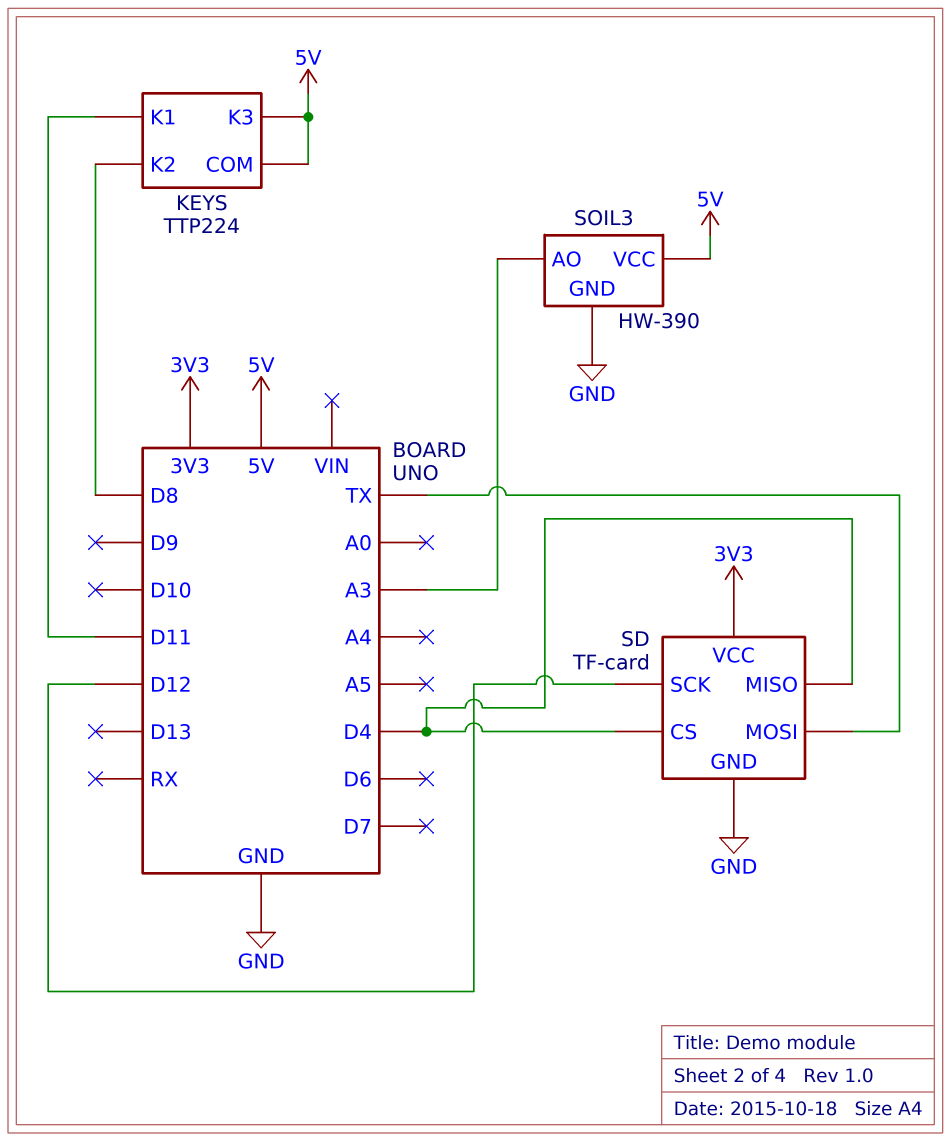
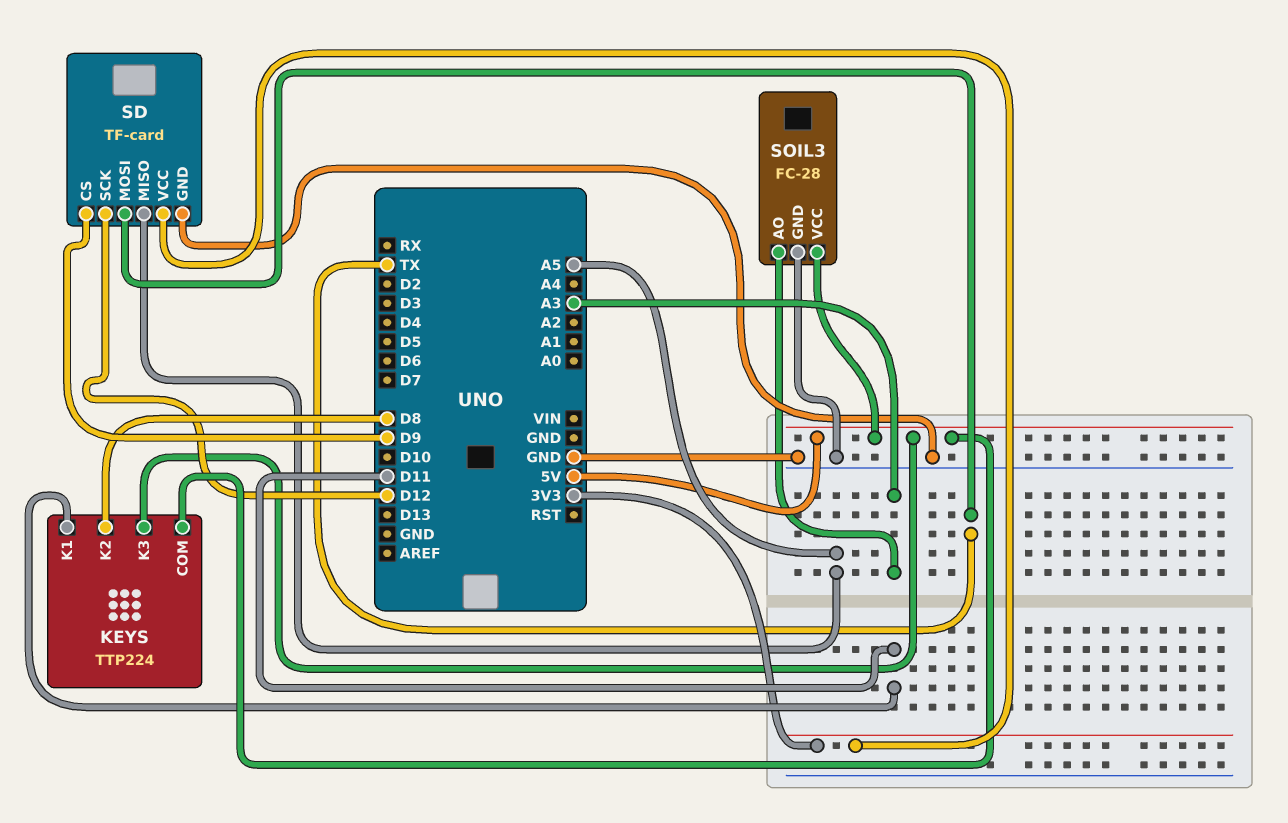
SD pin CS: D4 -> D9
SD pin MISO: D4 -> A5
SOIL3: HW-390 -> FC-28

